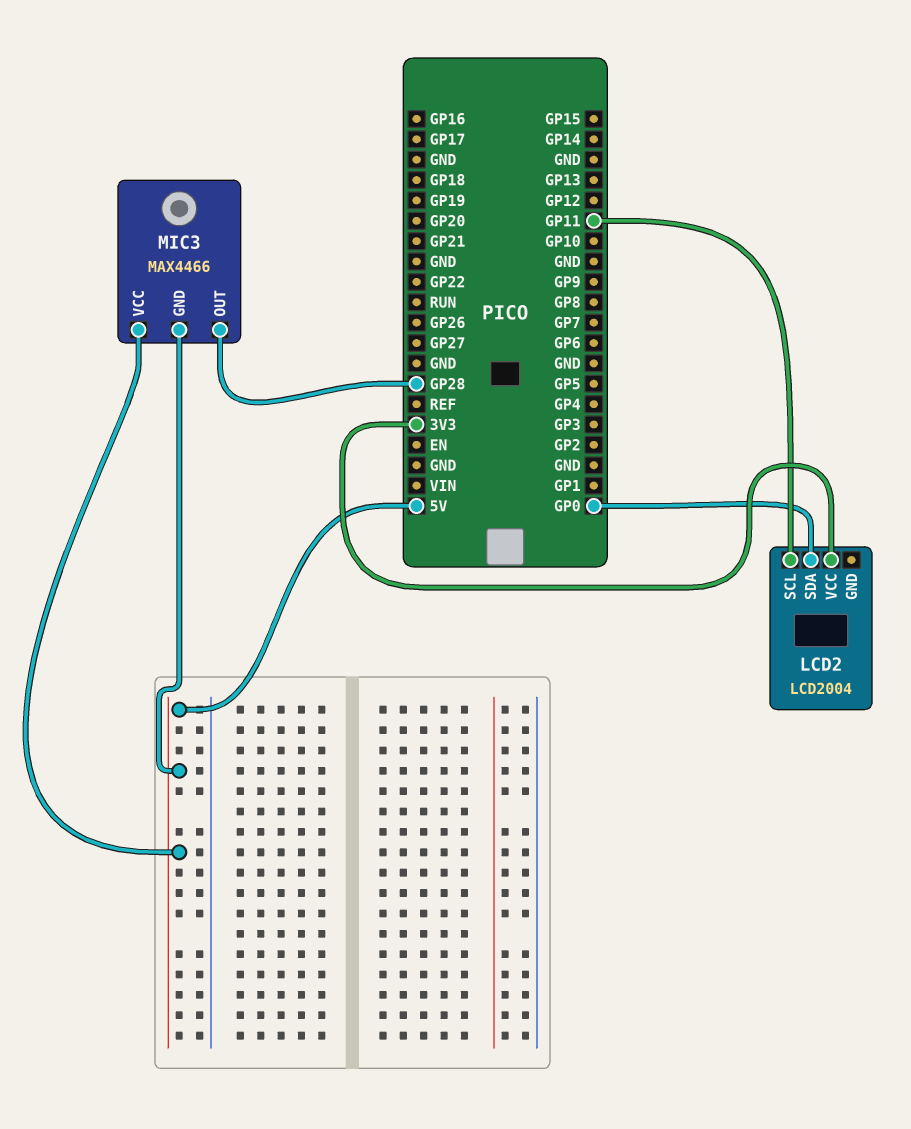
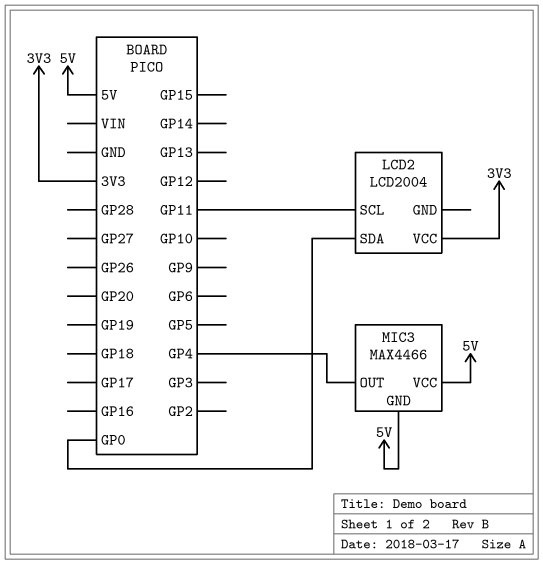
MIC3 pin OUT: GP28 -> GP4

